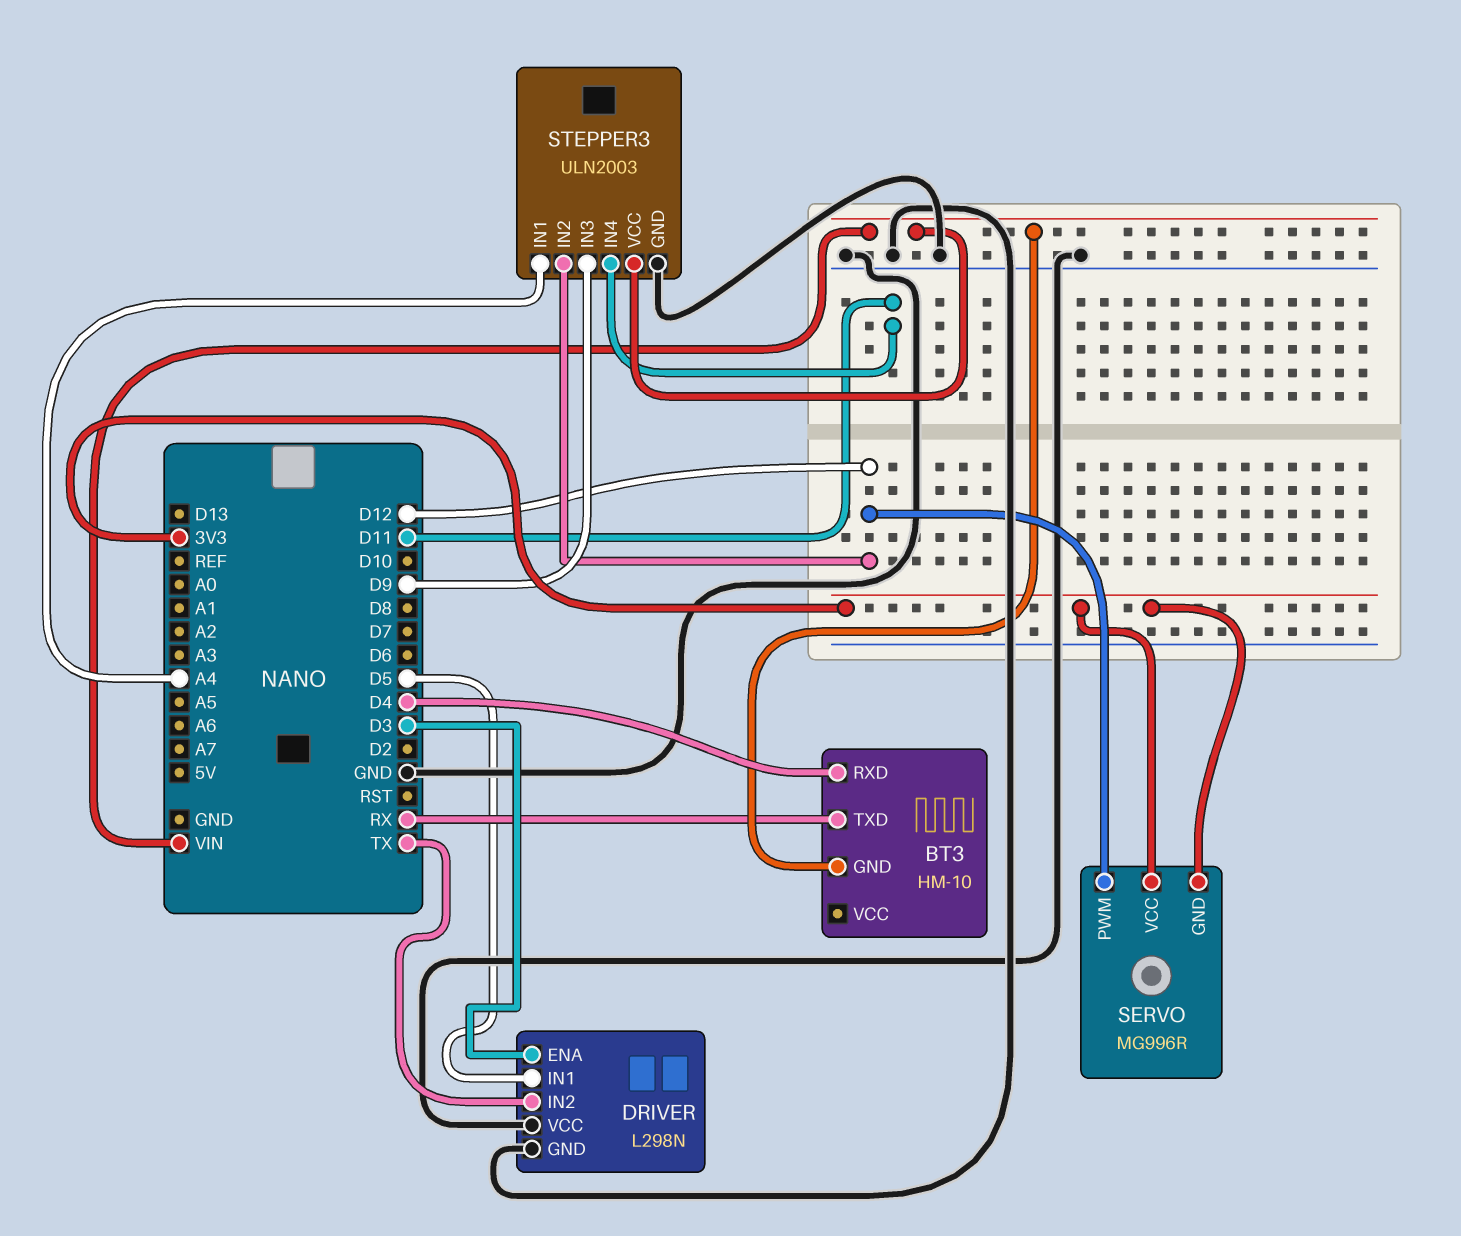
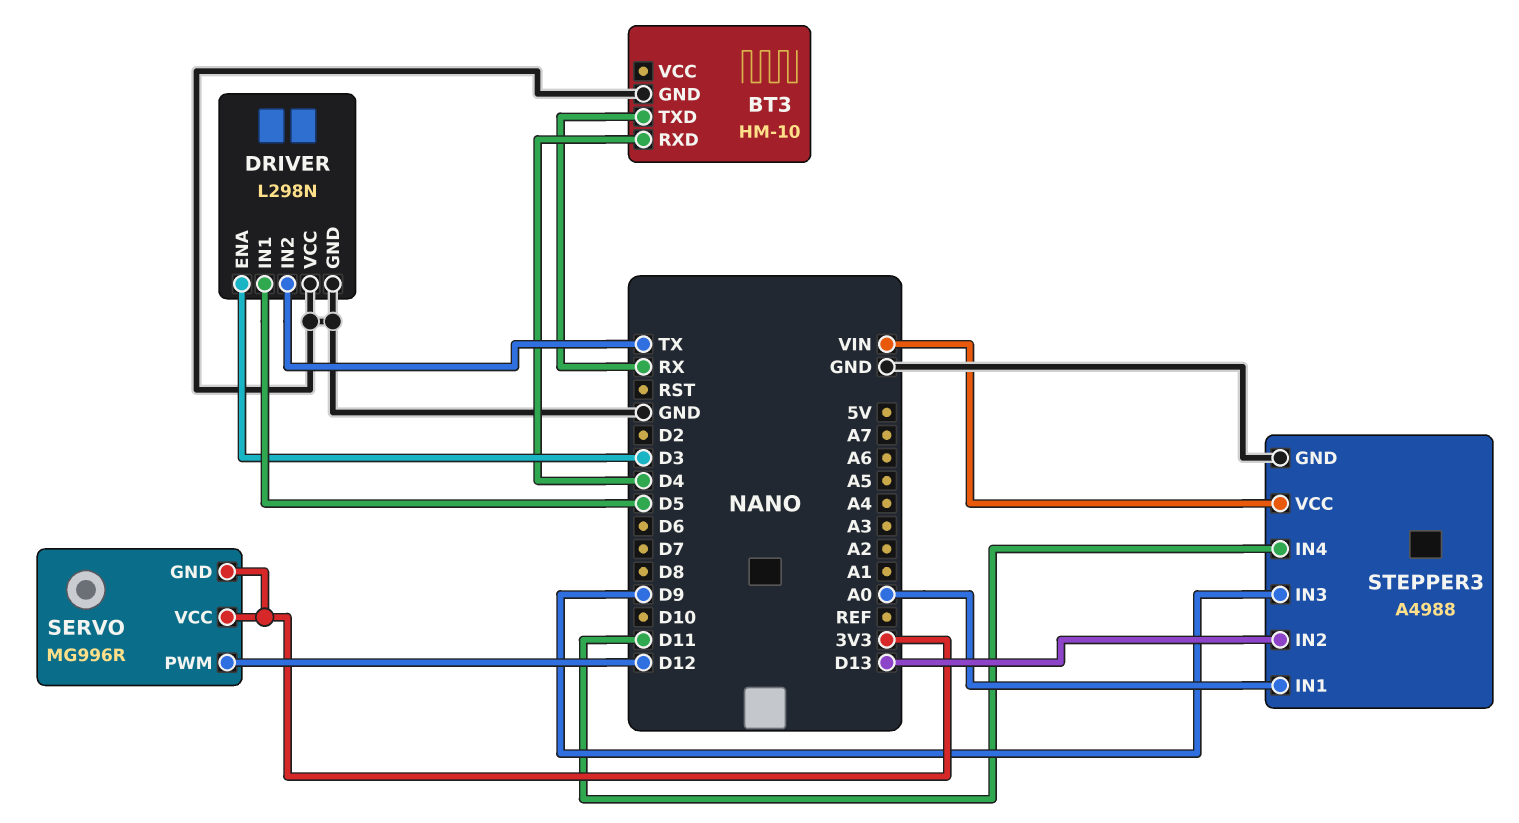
BT3 pin GND: VIN -> GND
STEPPER3: ULN2003 -> A4988
STEPPER3 pin IN1: A4 -> A0
STEPPER3 pin IN2: D12 -> D13

